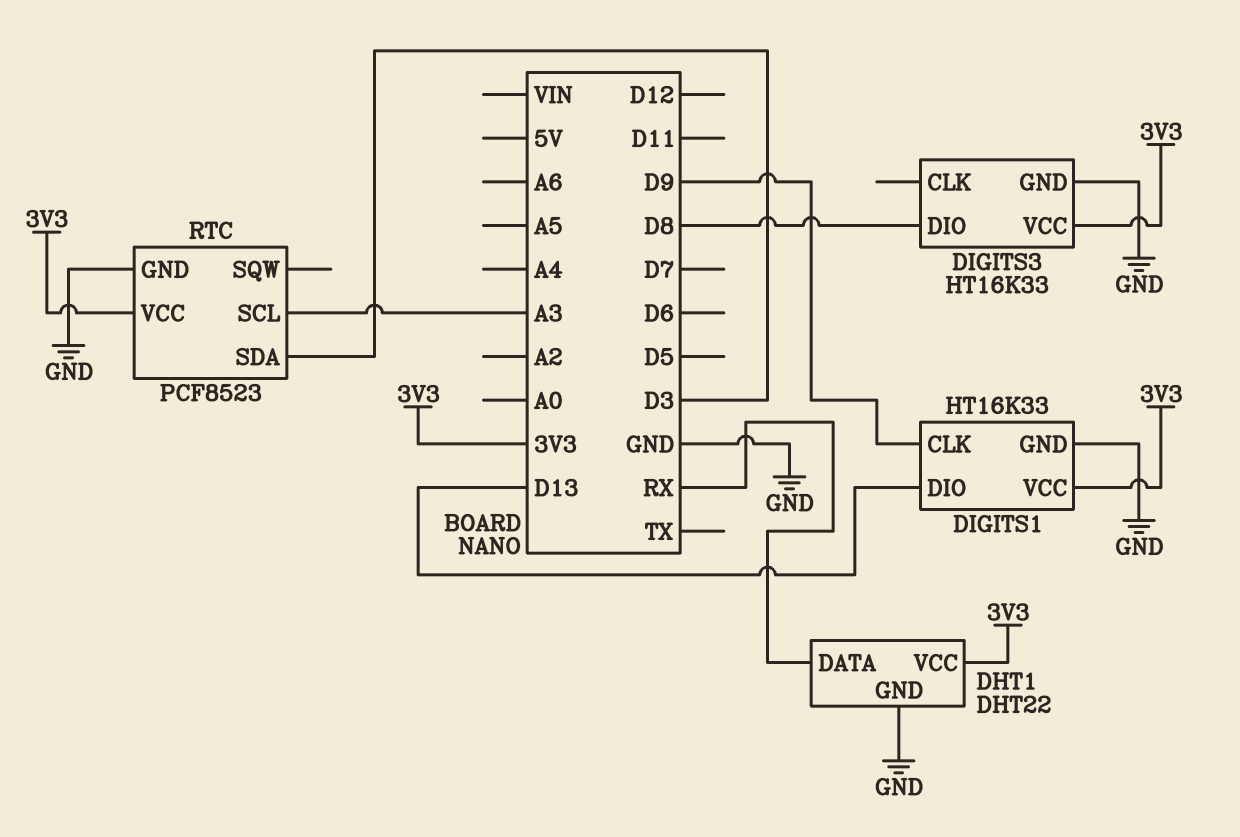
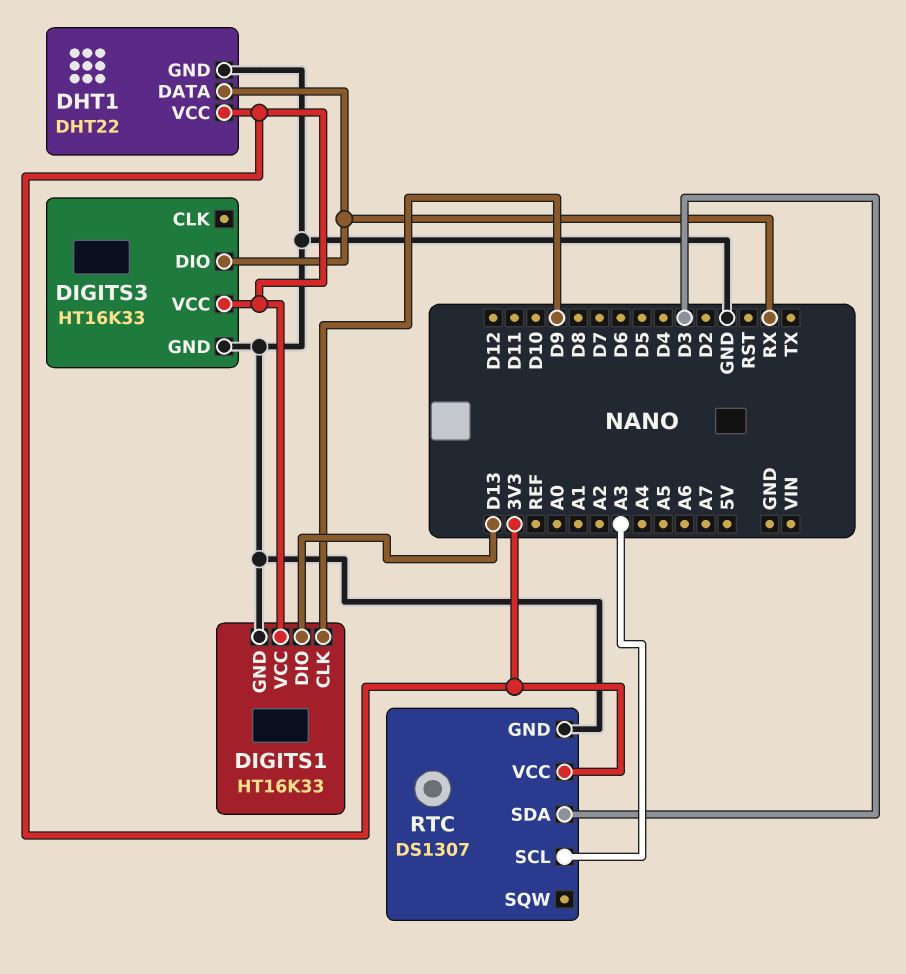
DIGITS3 pin DIO: D8 -> RX
RTC: PCF8523 -> DS1307

